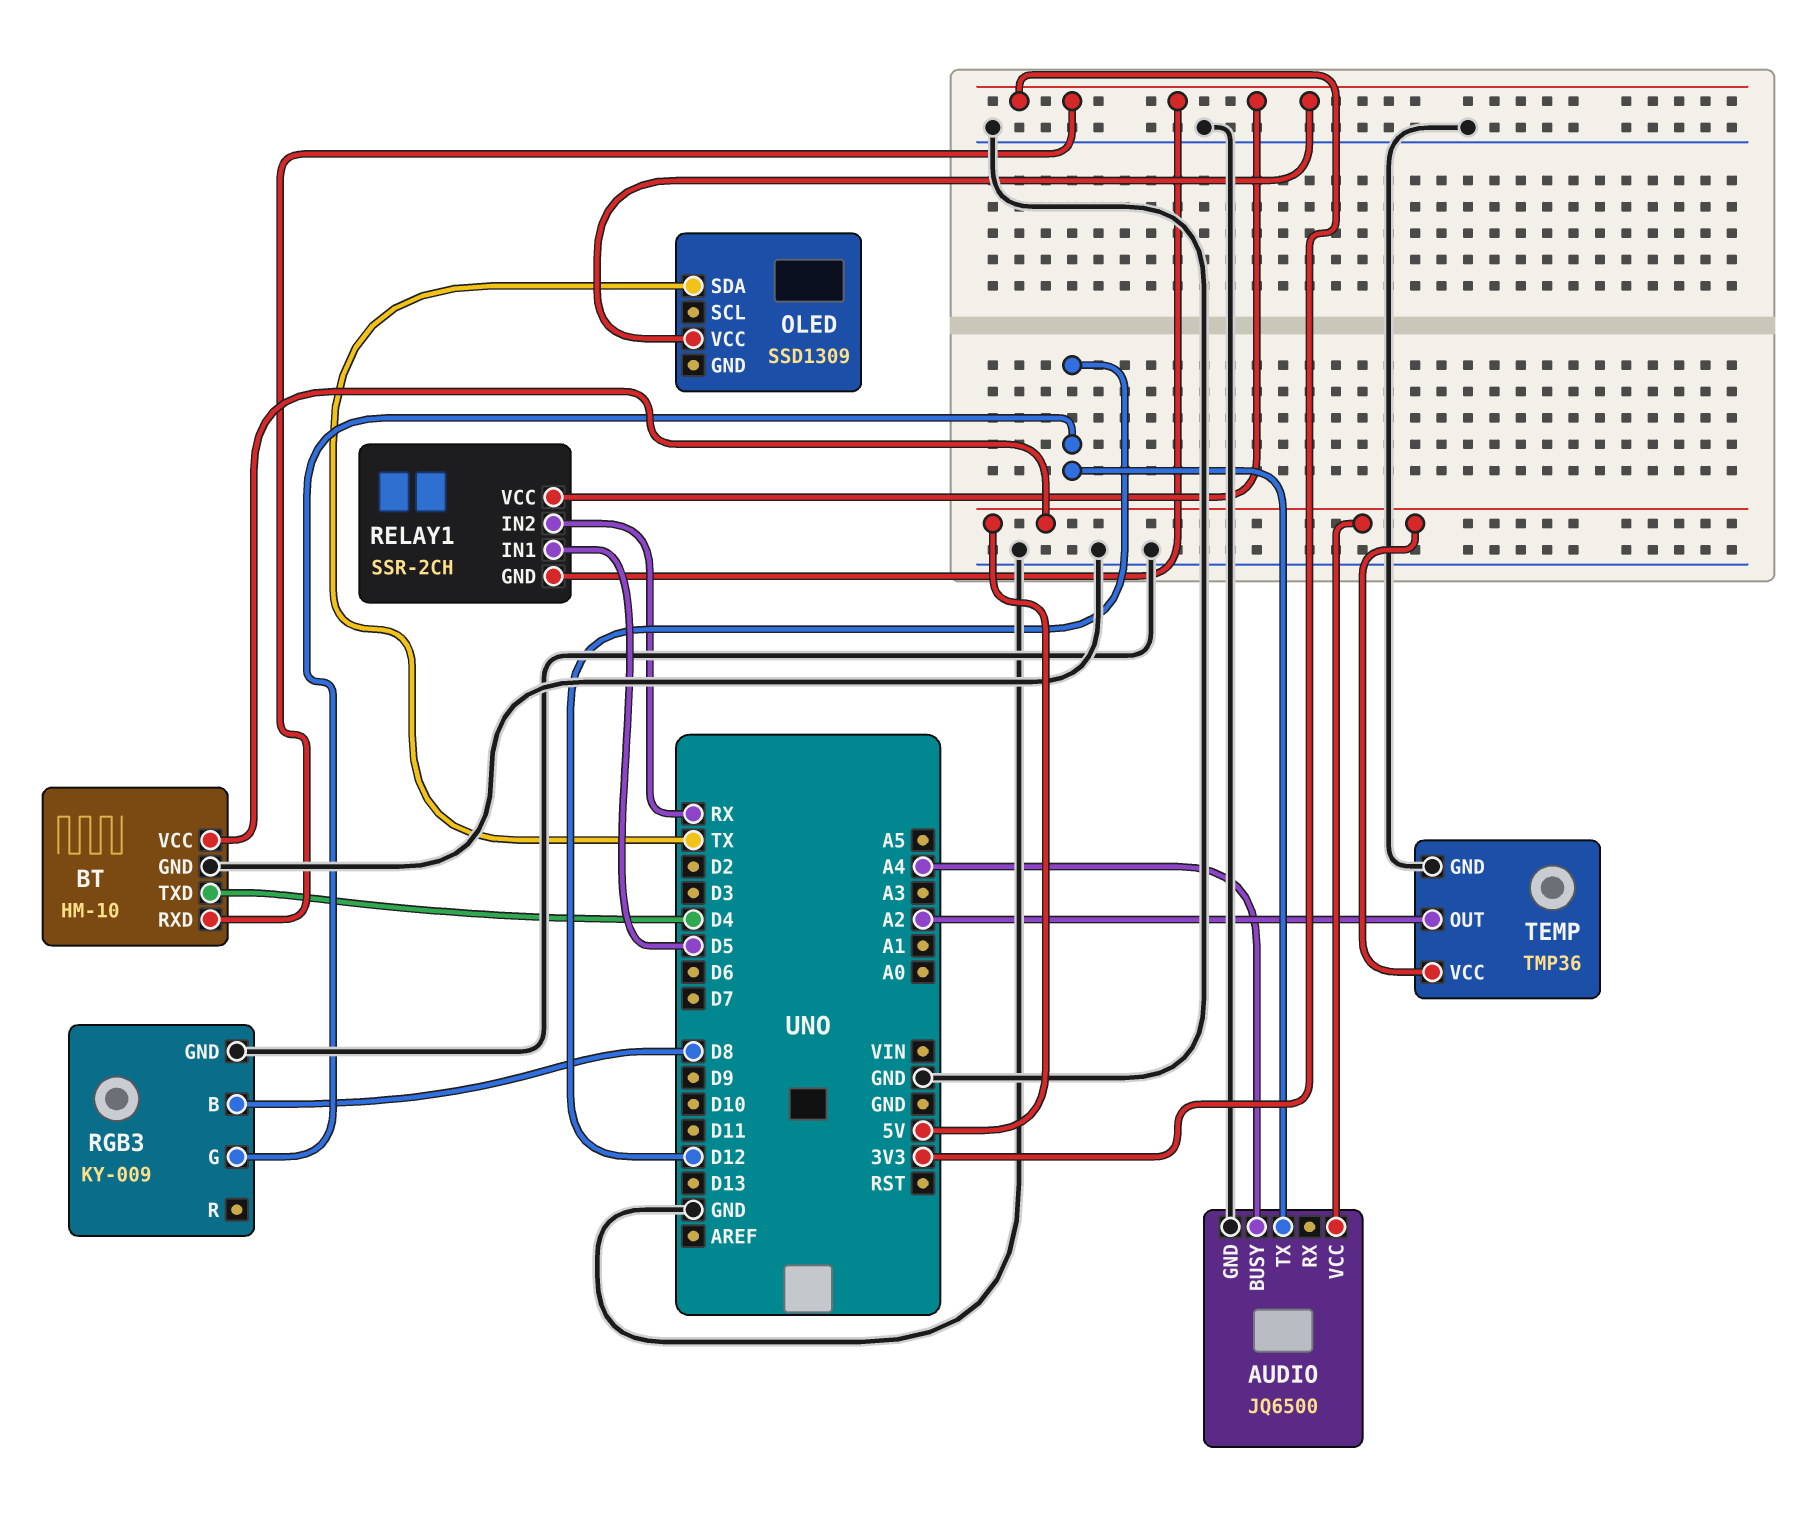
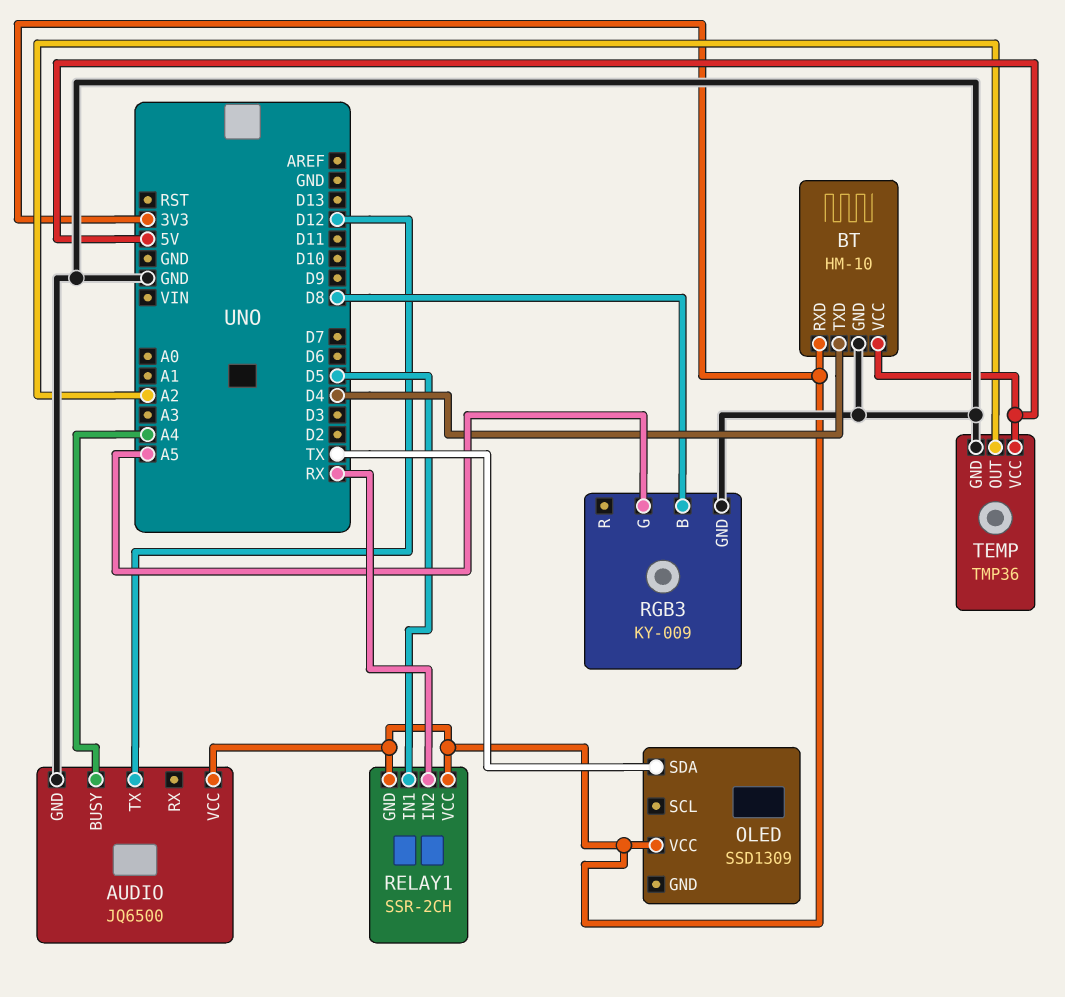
AUDIO pin VCC: 5V -> 3V3
RGB3 pin G: D12 -> A5

